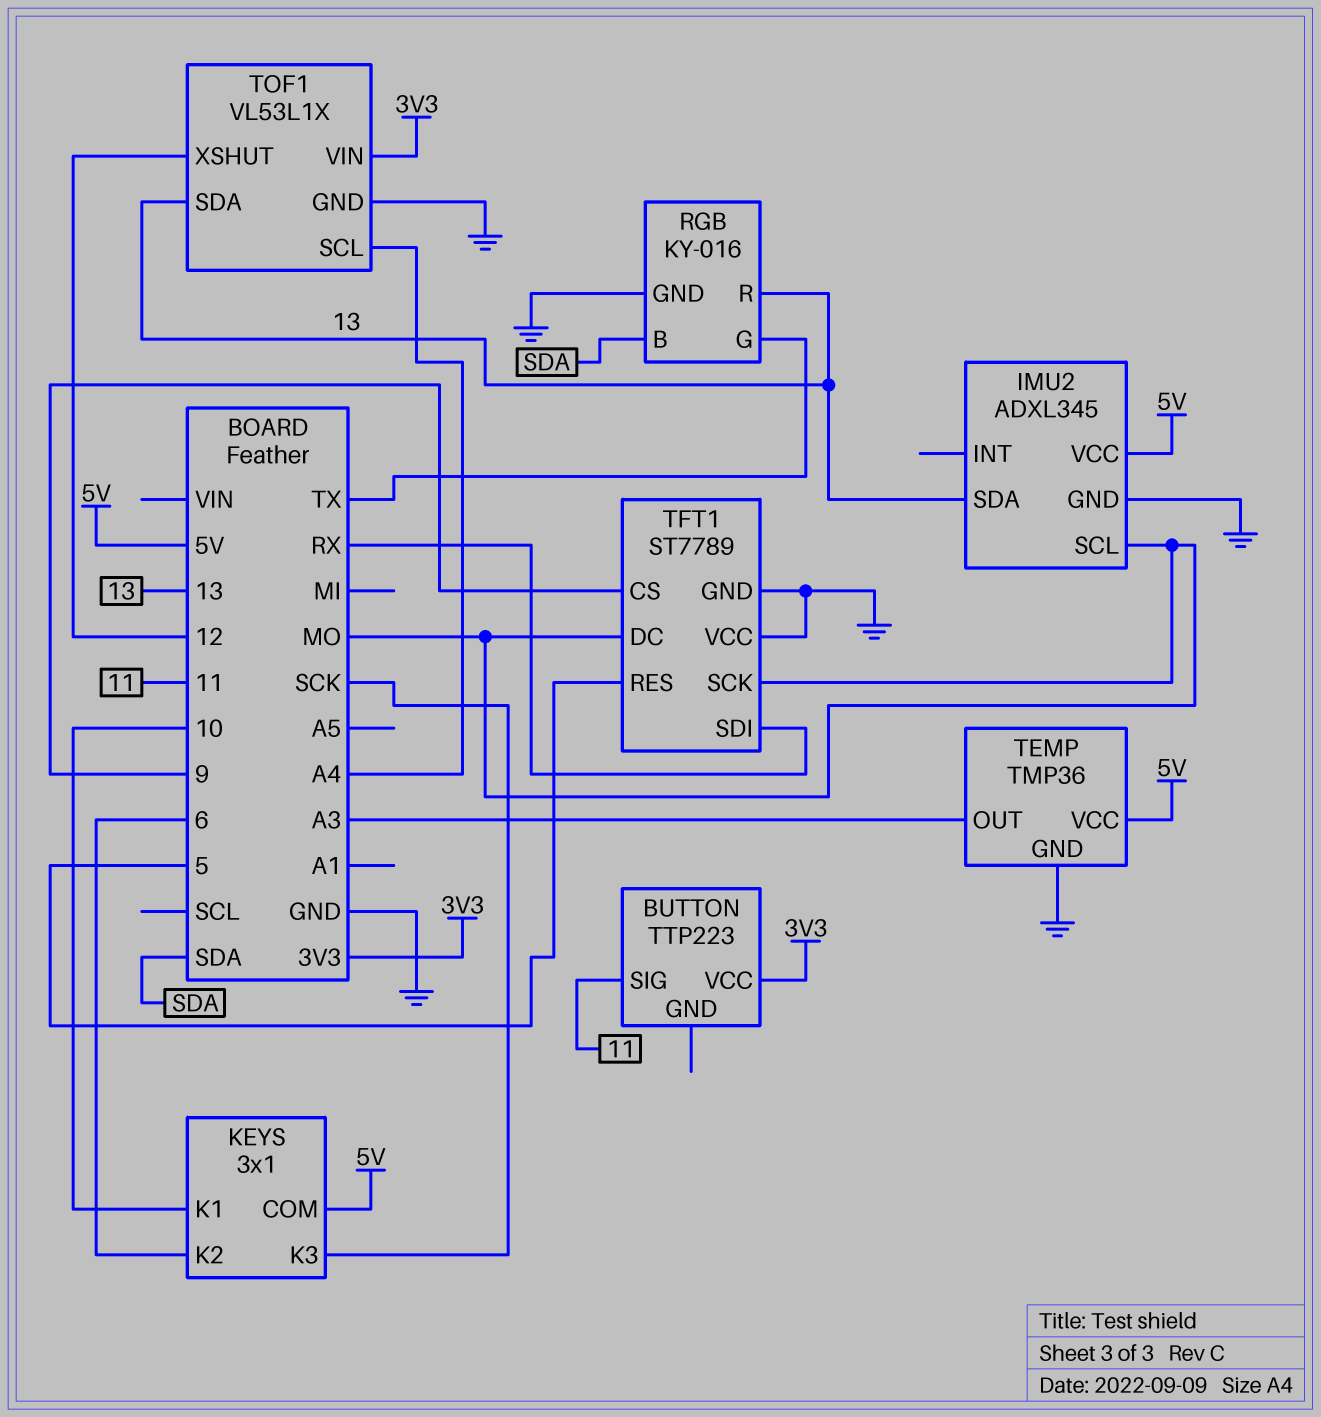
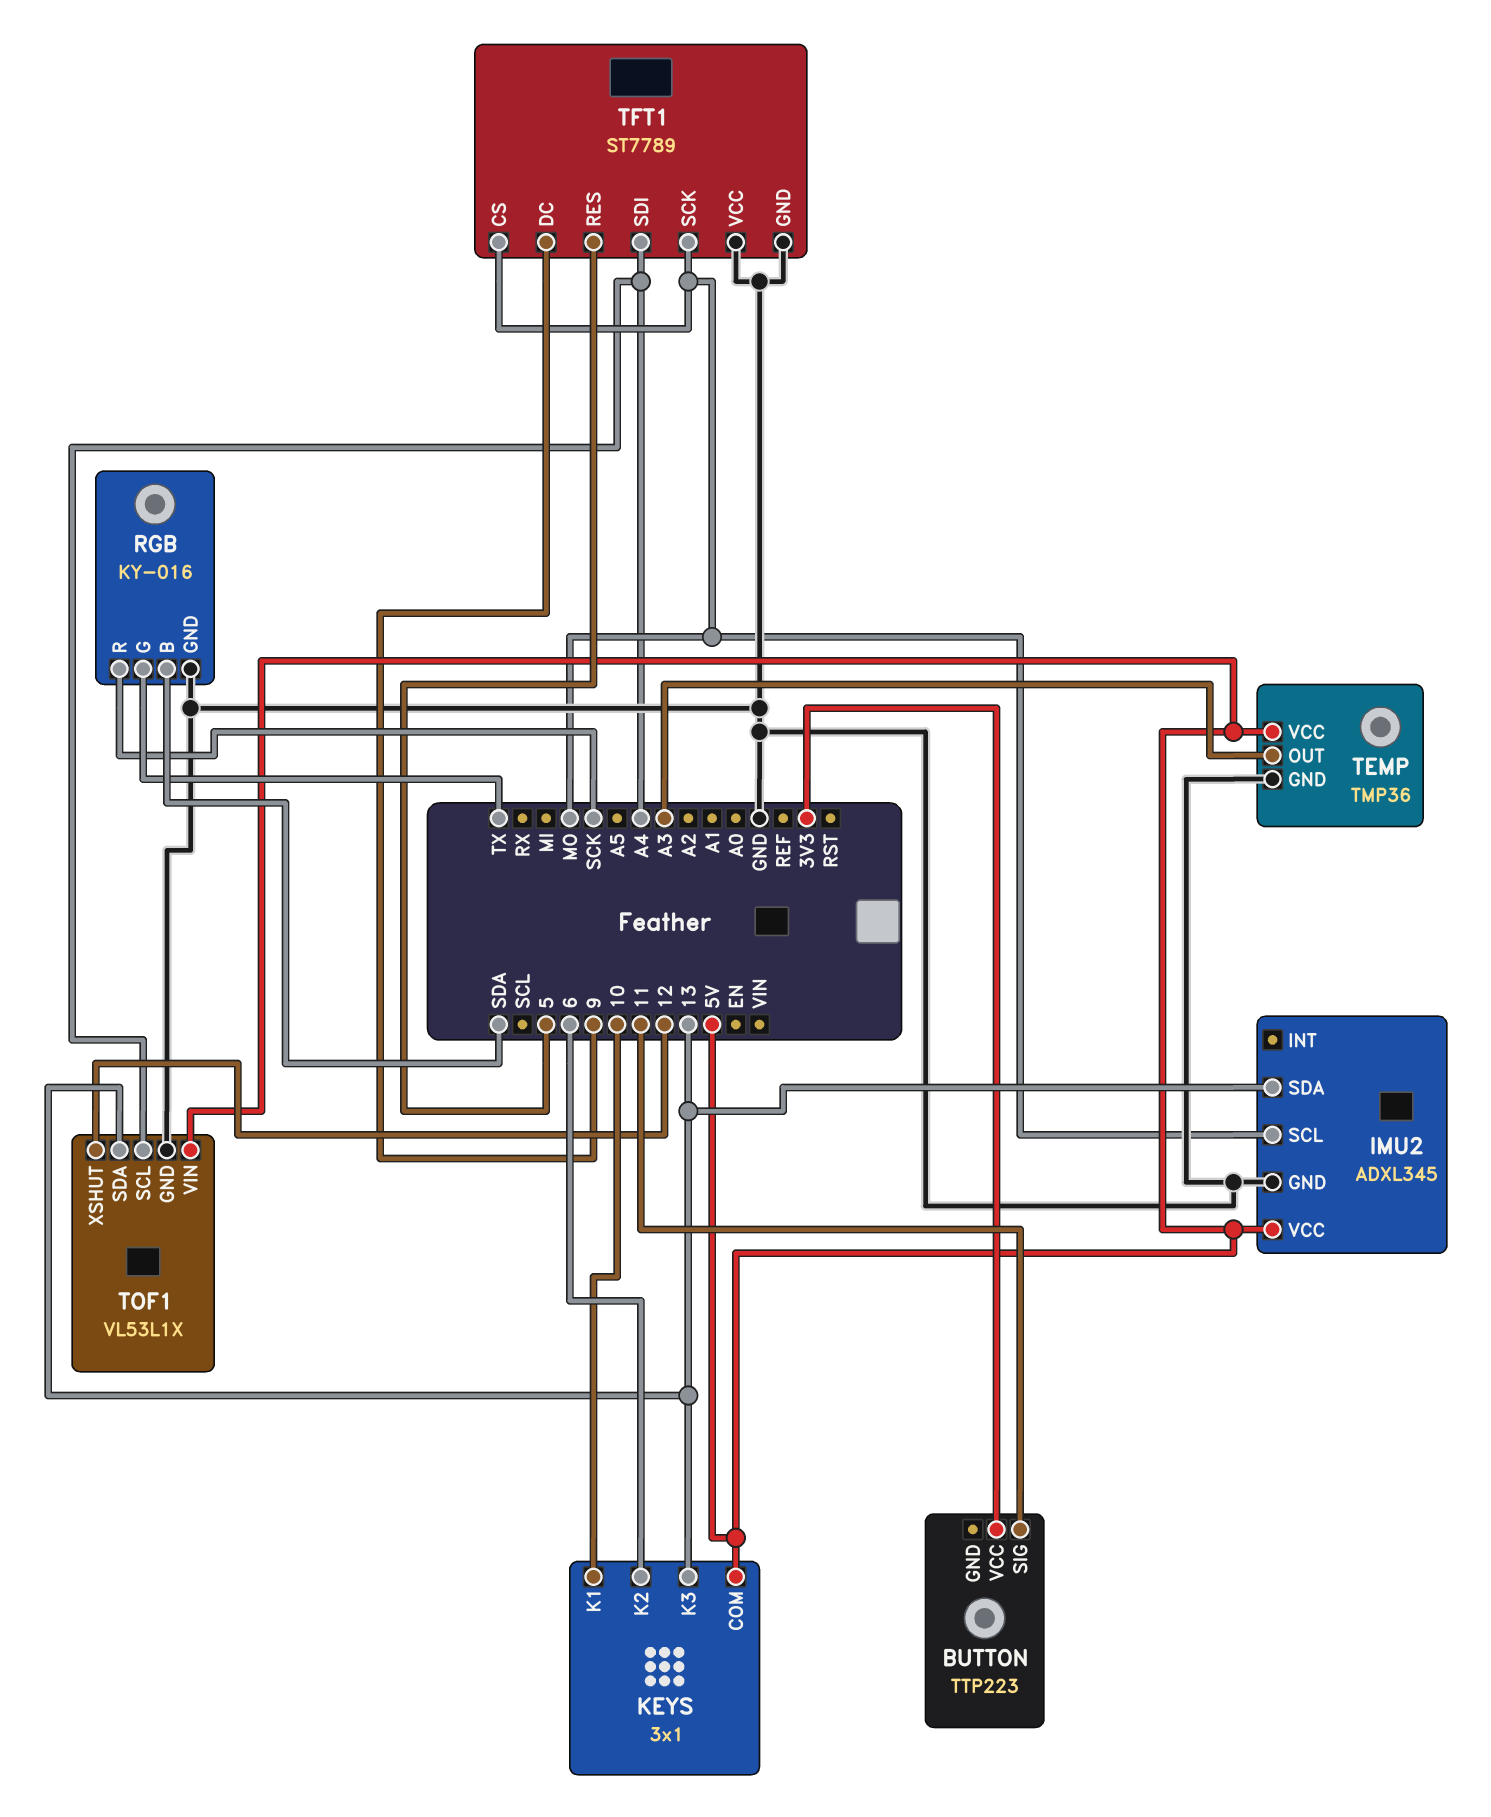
KEYS pin K3: SCK -> 13
RGB pin R: 13 -> SCK
TFT1 pin CS: 9 -> MO
TFT1 pin DC: MO -> 9
TFT1 pin SDI: RX -> A4
TOF1 pin VIN: 3V3 -> 5V

